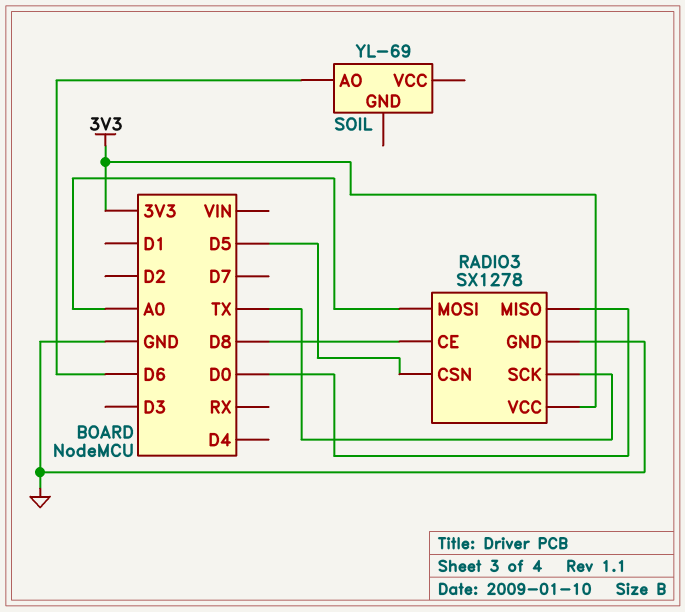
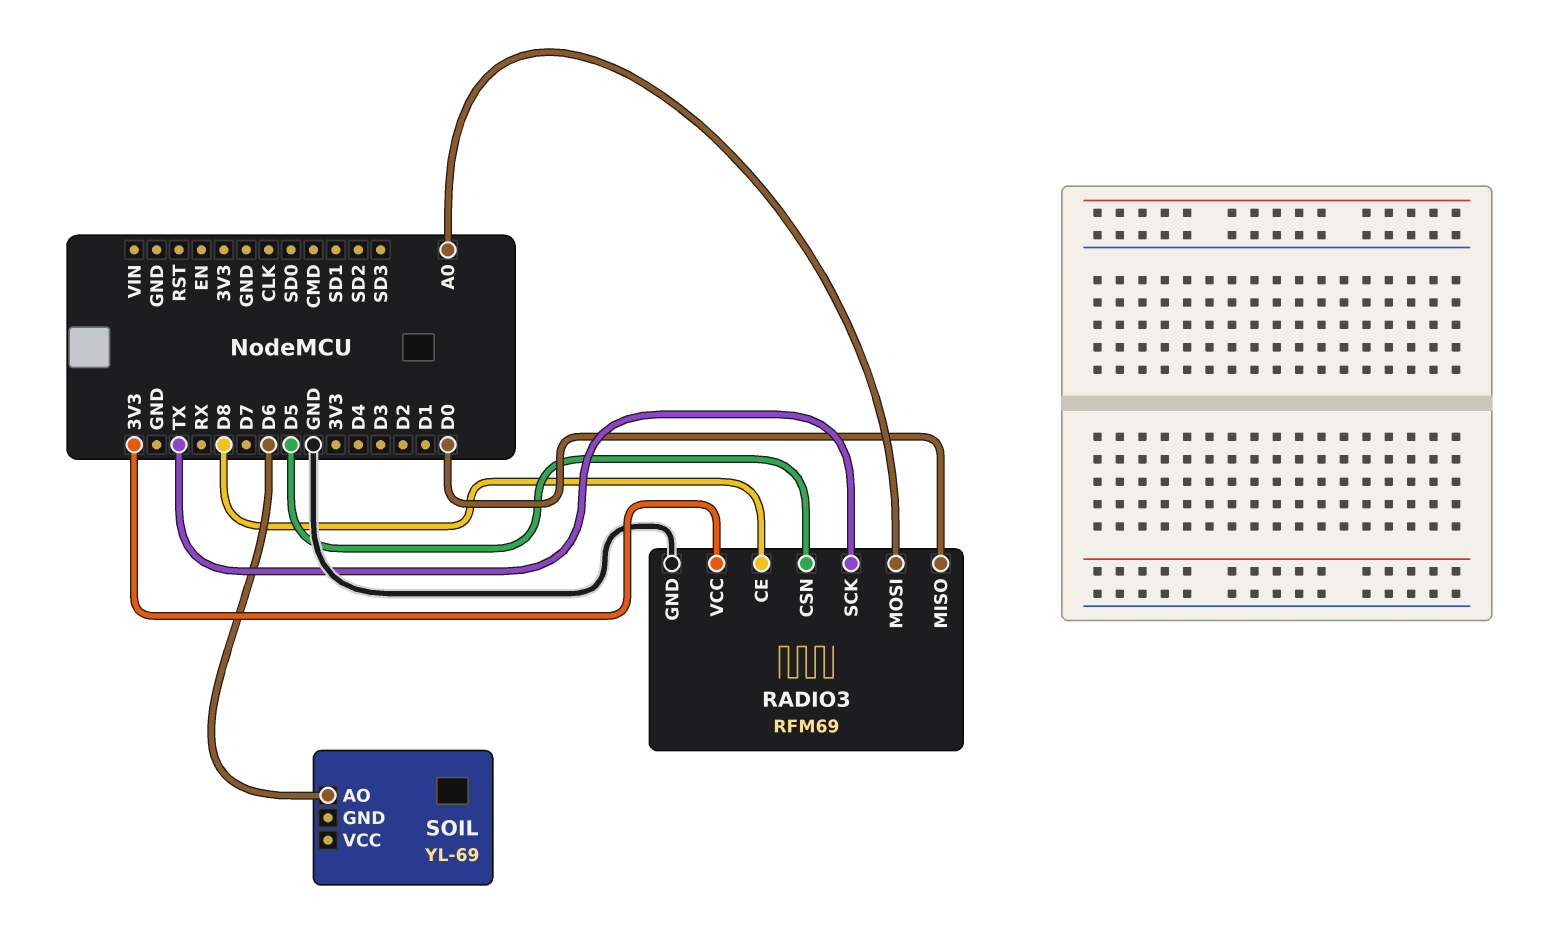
RADIO3: SX1278 -> RFM69

